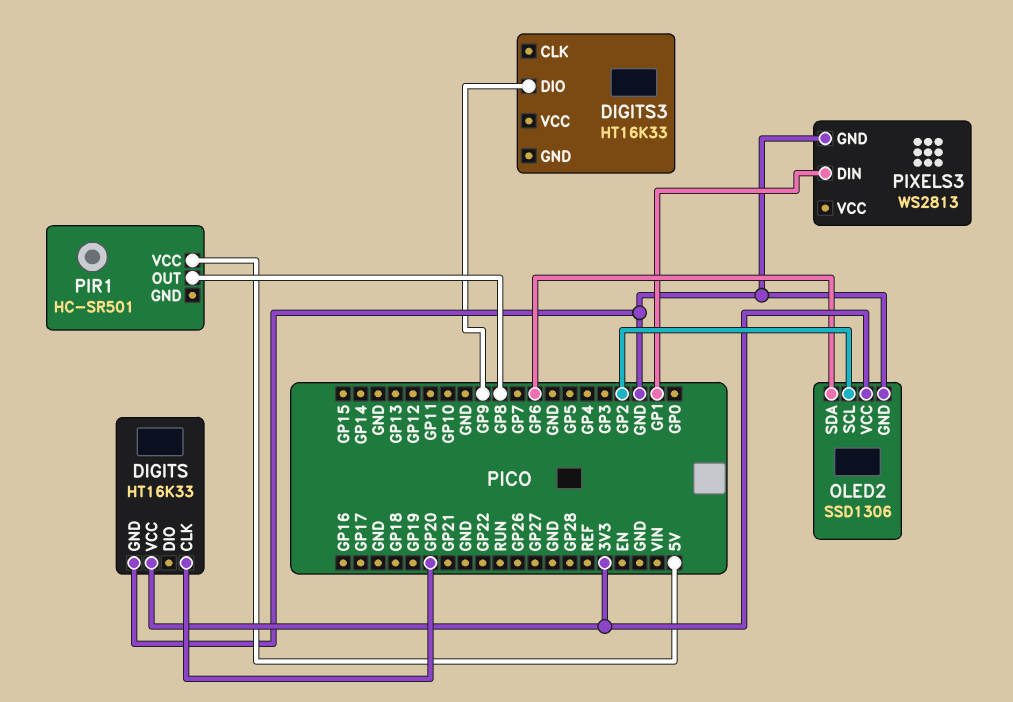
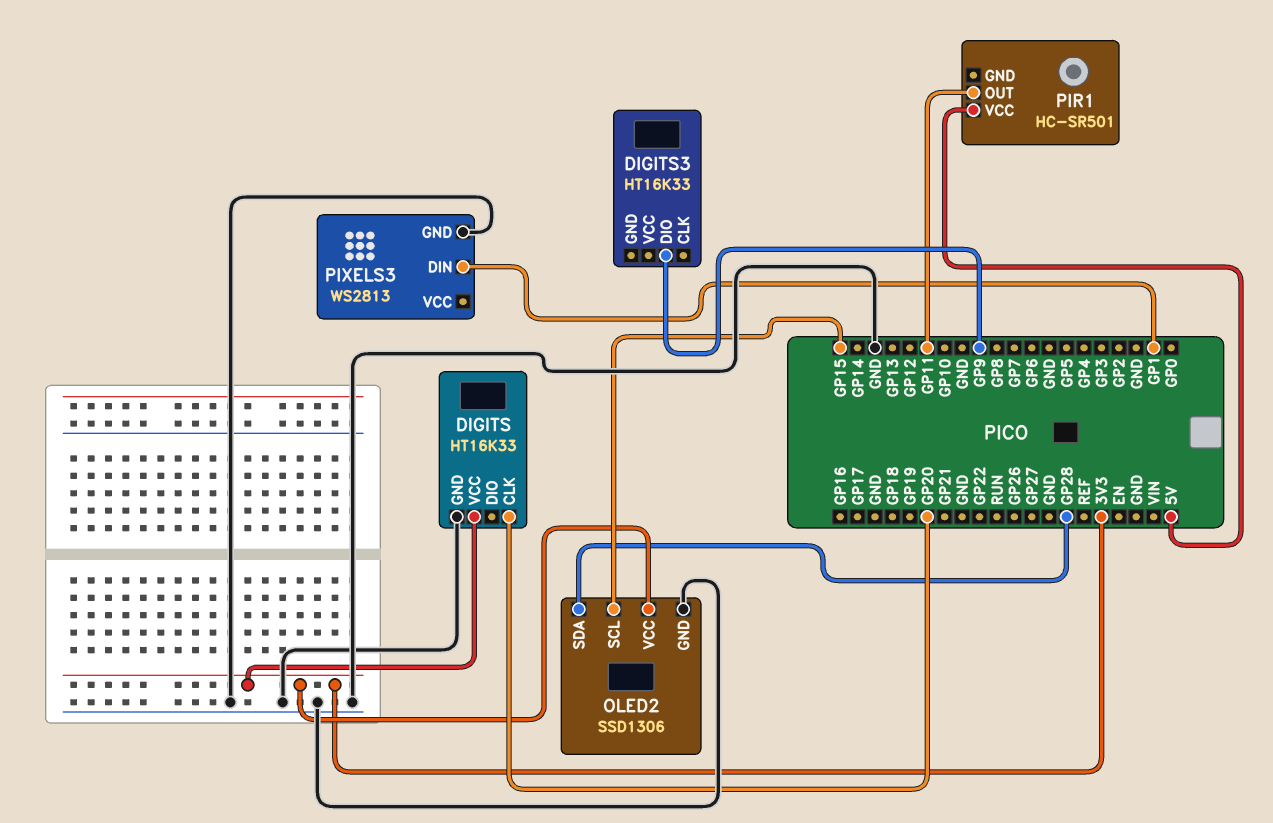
OLED2 pin SCL: GP2 -> GP15
OLED2 pin SDA: GP6 -> GP28
PIR1 pin OUT: GP8 -> GP11

